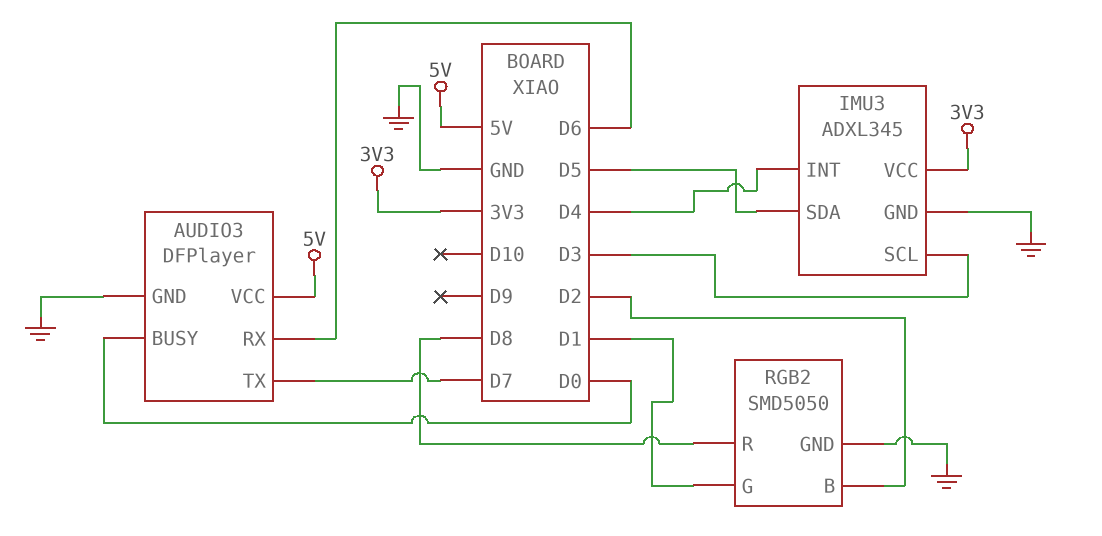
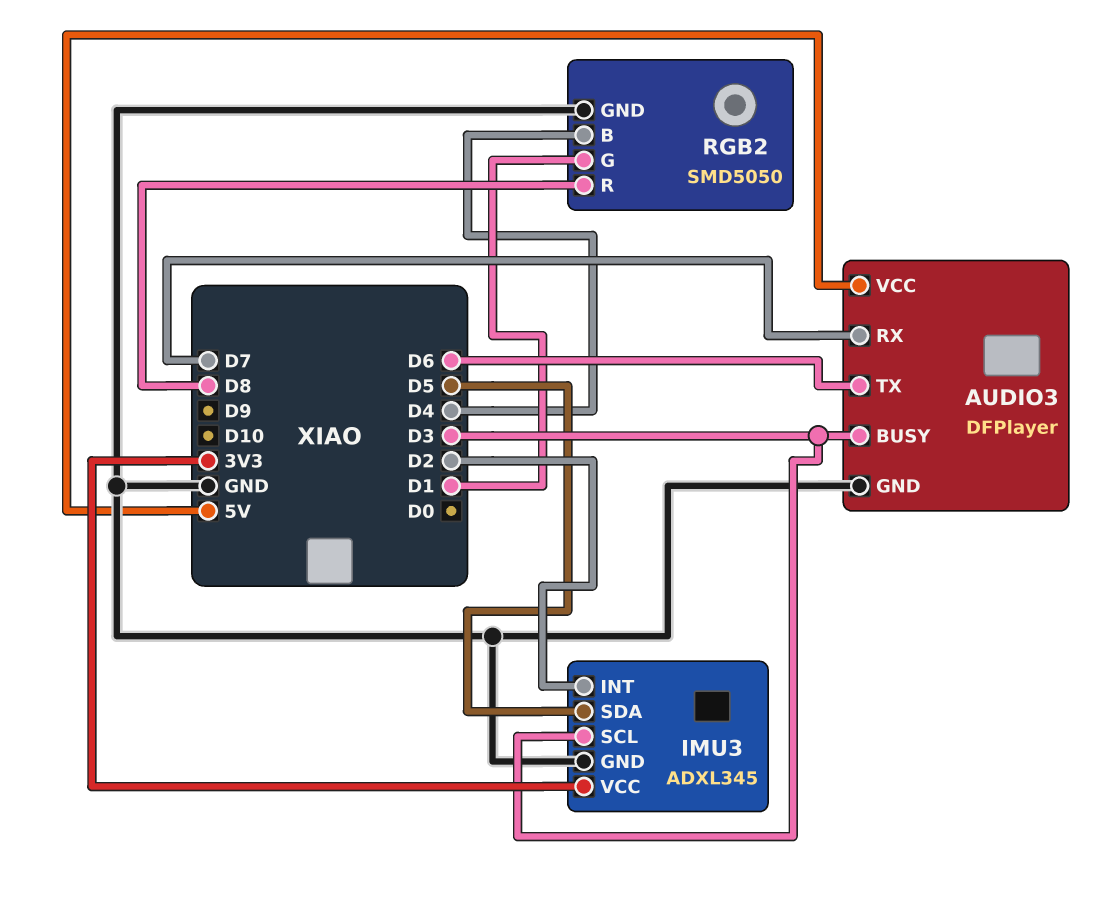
AUDIO3 pin BUSY: D0 -> D3
AUDIO3 pin RX: D6 -> D7
AUDIO3 pin TX: D7 -> D6
IMU3 pin INT: D4 -> D2
RGB2 pin B: D2 -> D4

